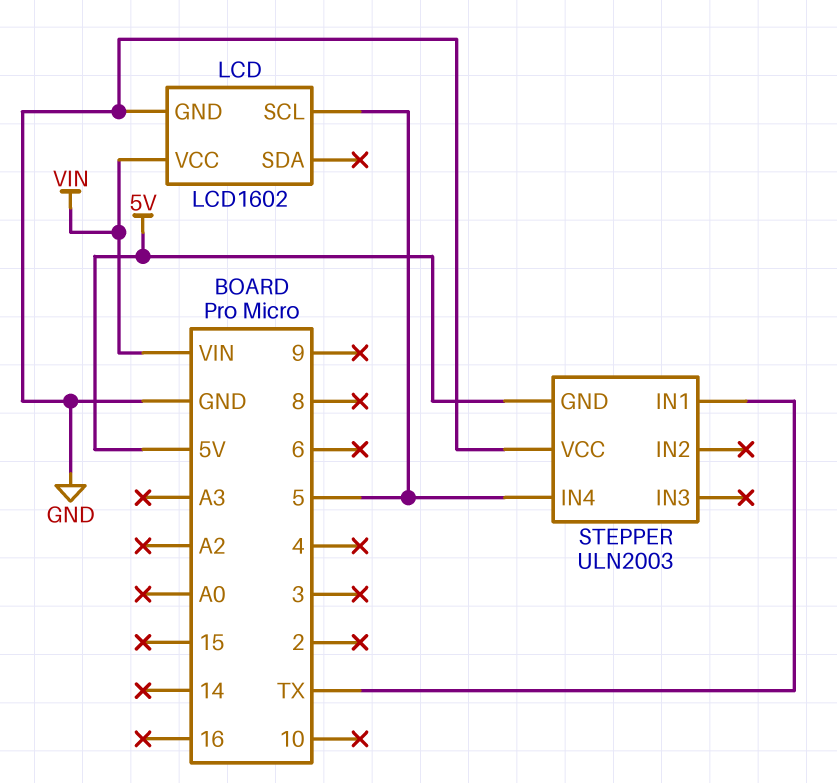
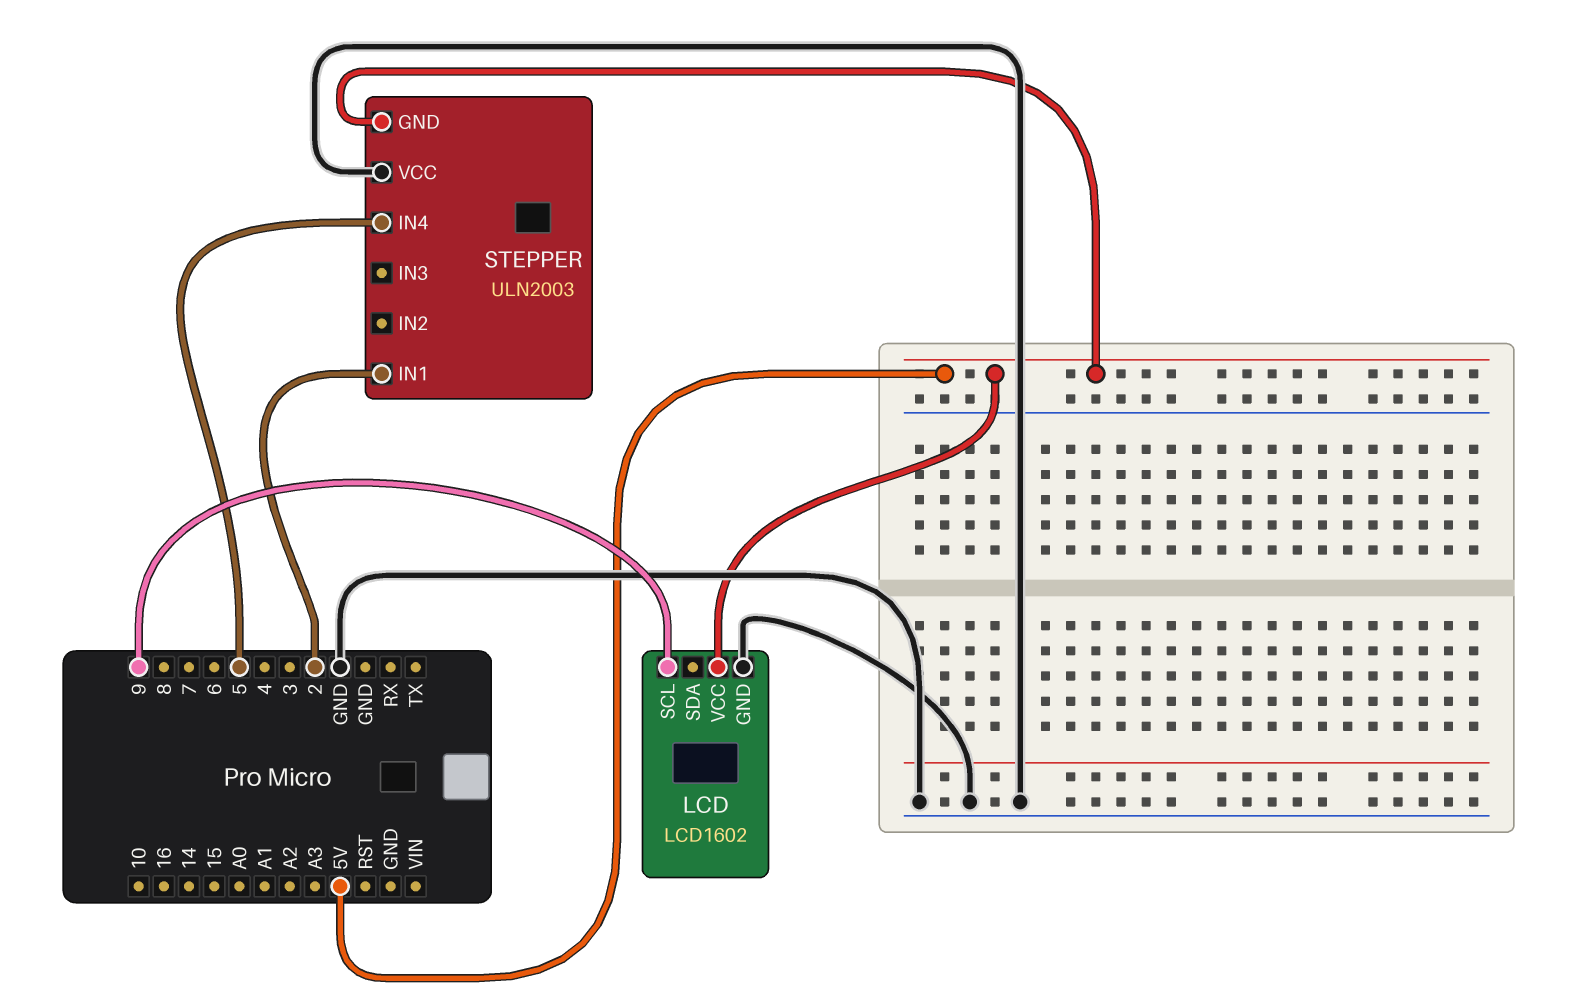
LCD pin SCL: 5 -> 9
LCD pin VCC: VIN -> 5V
STEPPER pin IN1: TX -> 2

